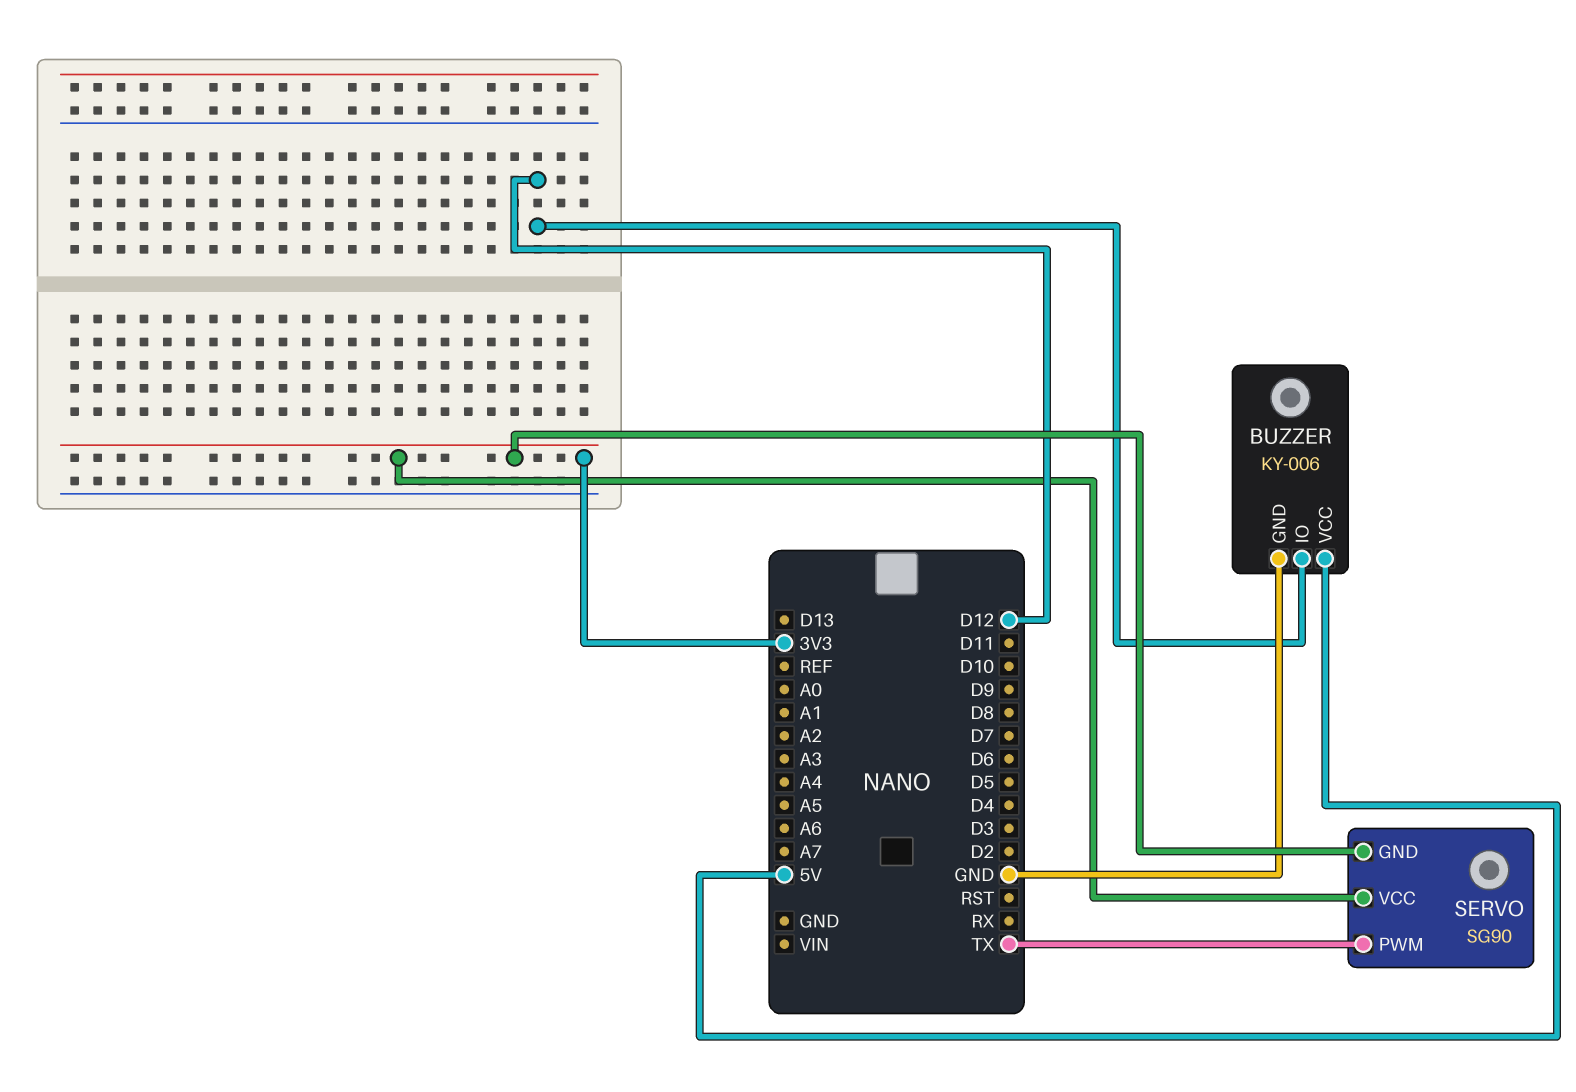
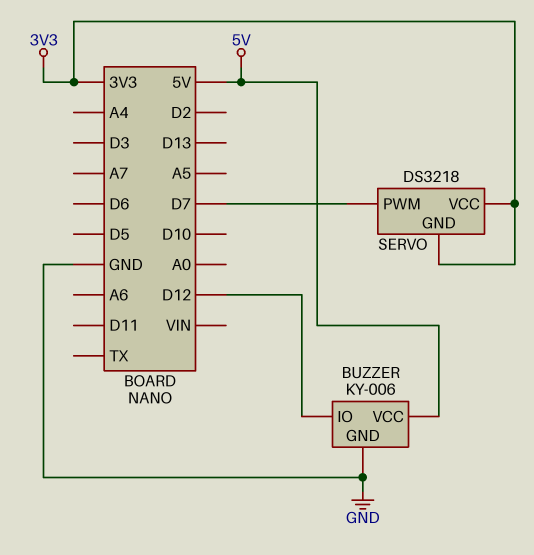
SERVO: SG90 -> DS3218
SERVO pin PWM: TX -> D7

